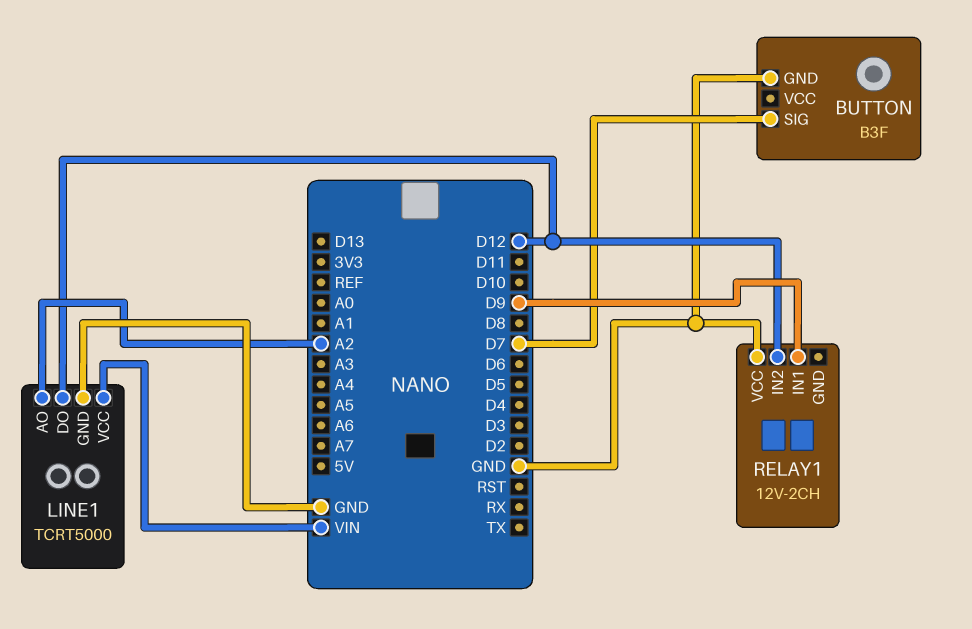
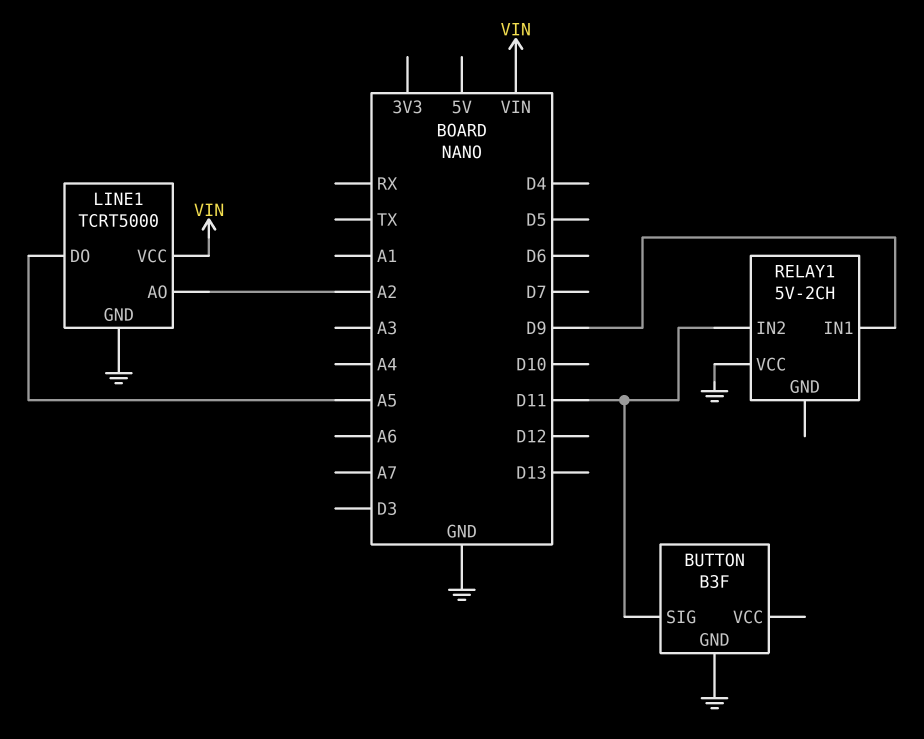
BUTTON pin SIG: D7 -> D11
LINE1 pin DO: D12 -> A5
RELAY1: 12V-2CH -> 5V-2CH
RELAY1 pin IN2: D12 -> D11

